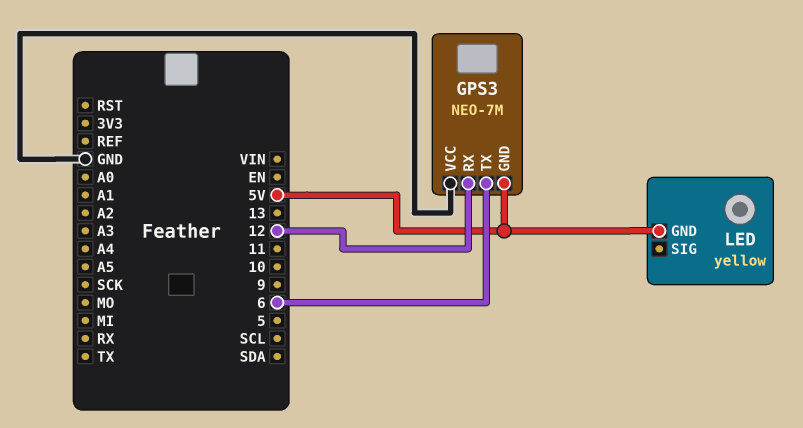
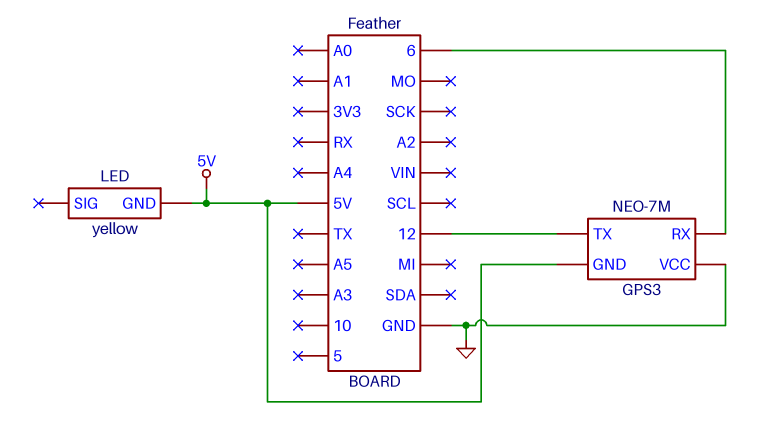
GPS3 pin RX: 12 -> 6
GPS3 pin TX: 6 -> 12

